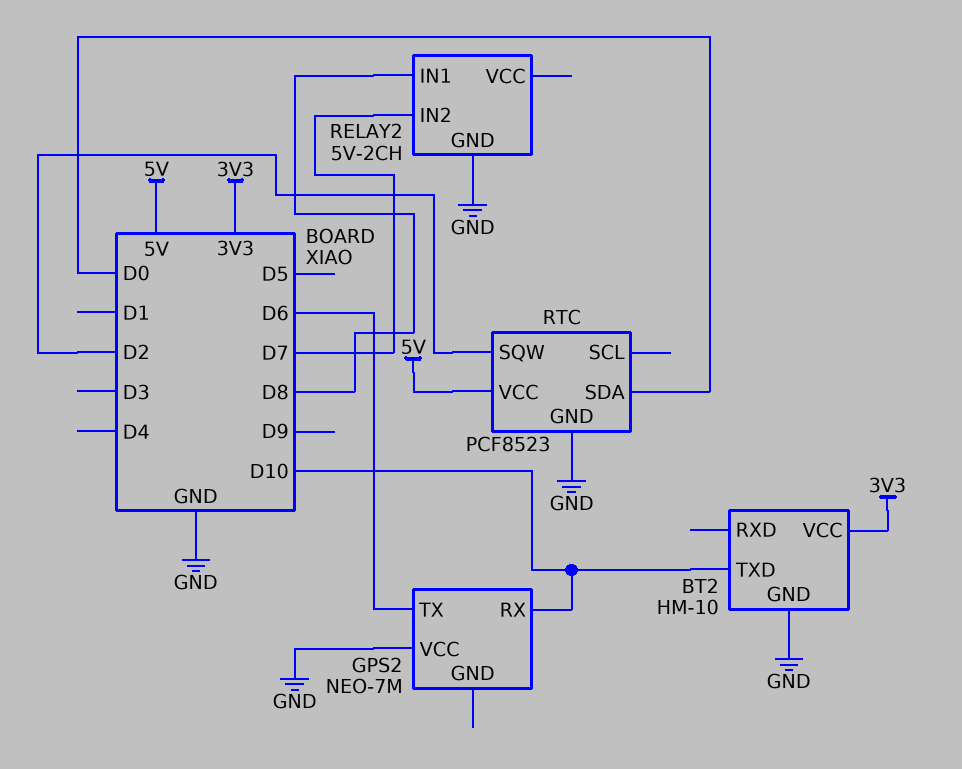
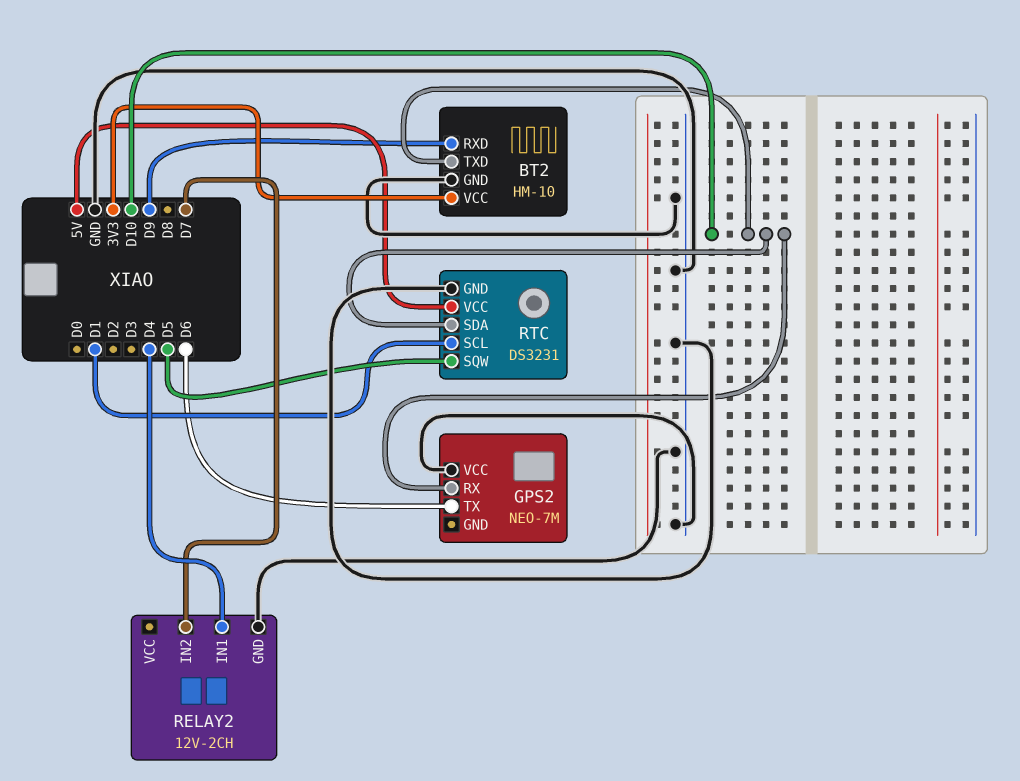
BT2 pin RXD: none -> D9
RELAY2: 5V-2CH -> 12V-2CH
RELAY2 pin IN1: D8 -> D4
RTC: PCF8523 -> DS3231
RTC pin SCL: none -> D1
RTC pin SDA: D0 -> D10
RTC pin SQW: D2 -> D5

